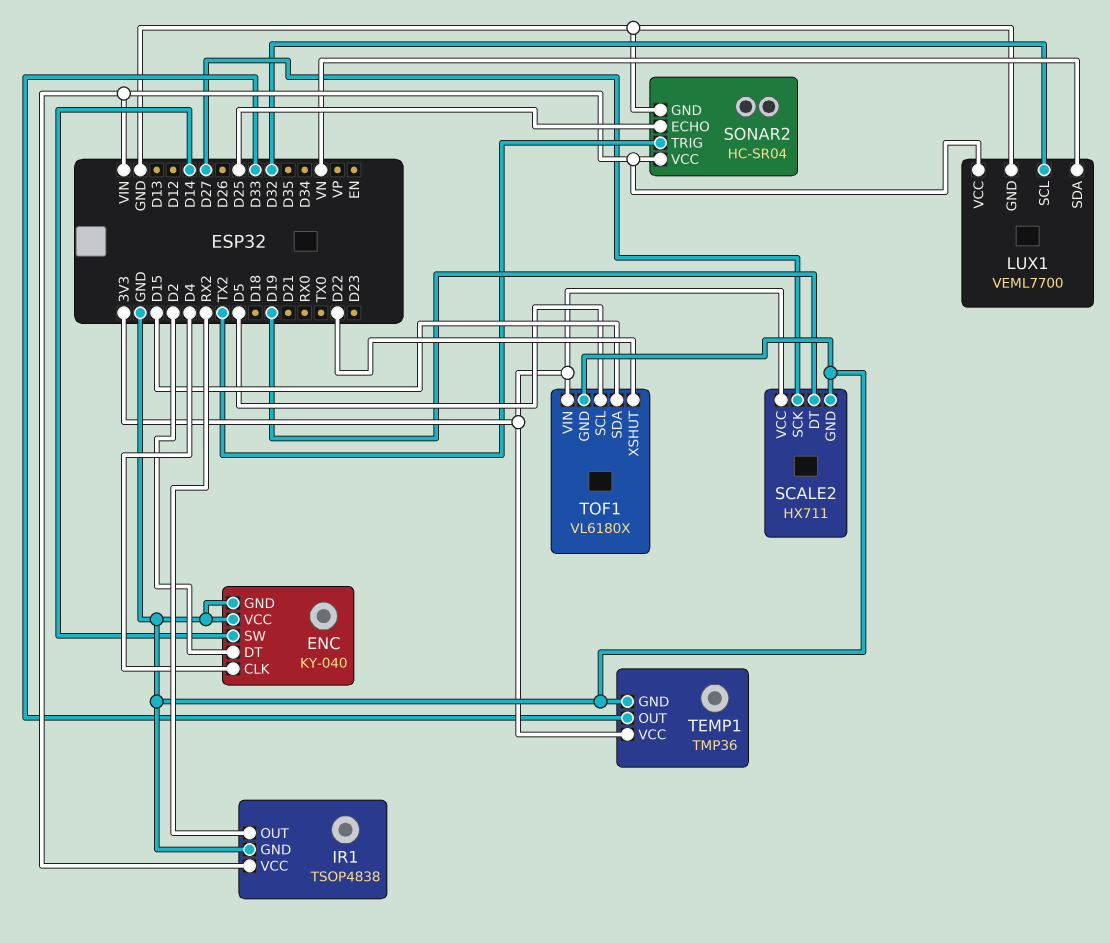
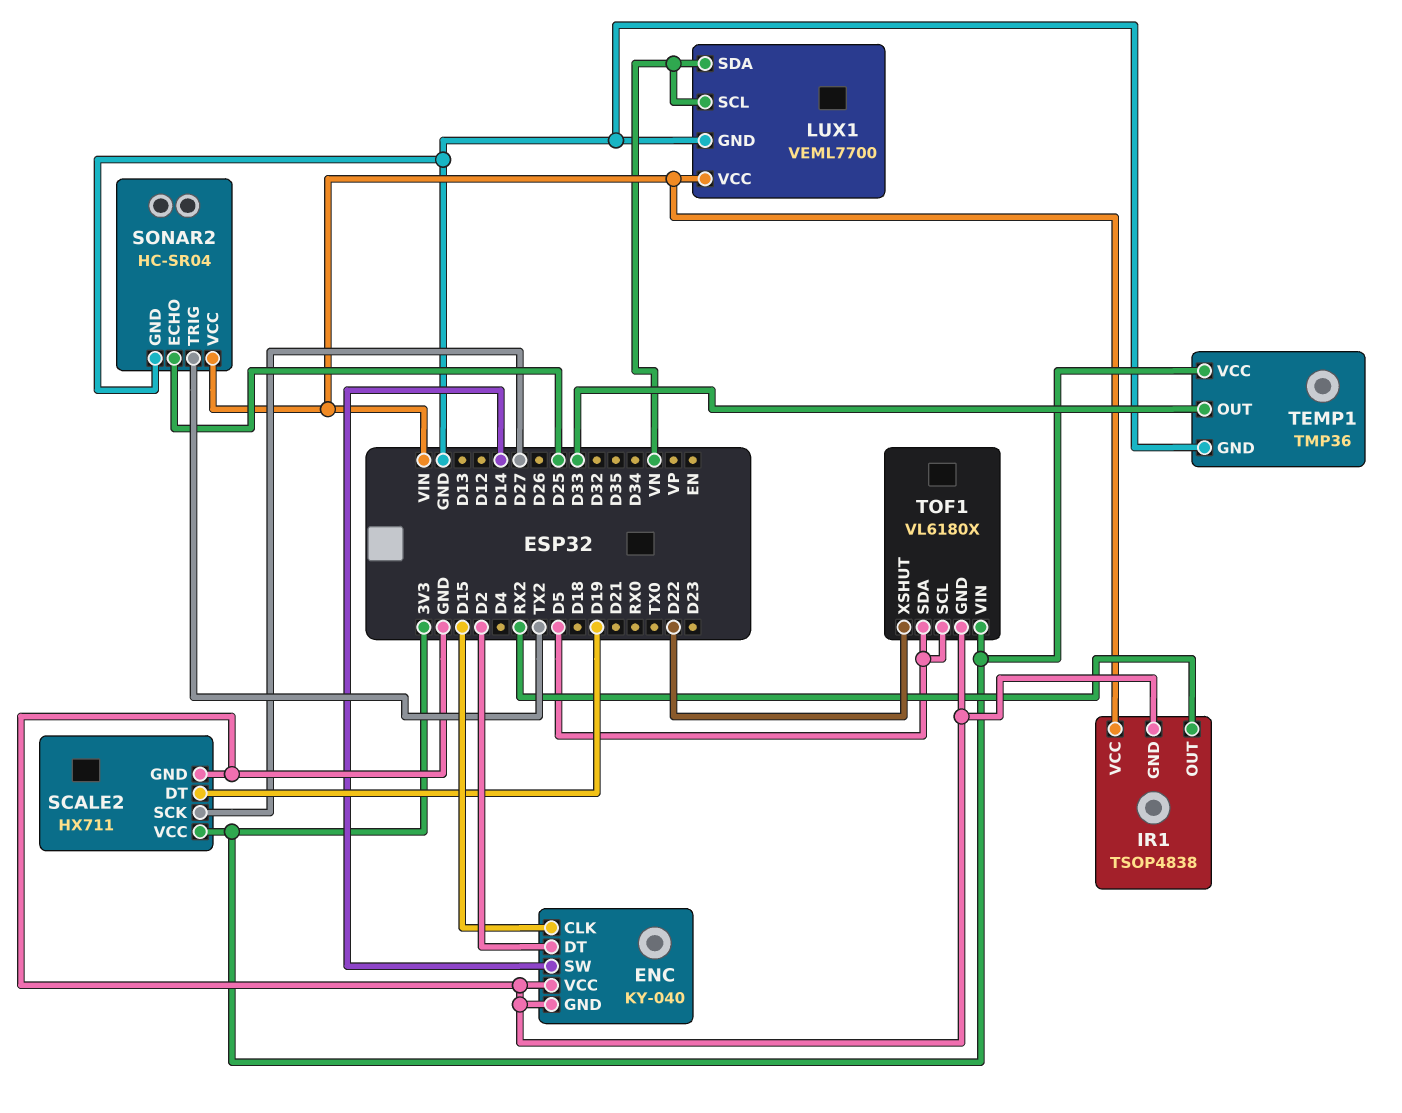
ENC pin CLK: D4 -> D15
LUX1 pin SCL: D32 -> VN
TOF1 pin SDA: D15 -> D5

